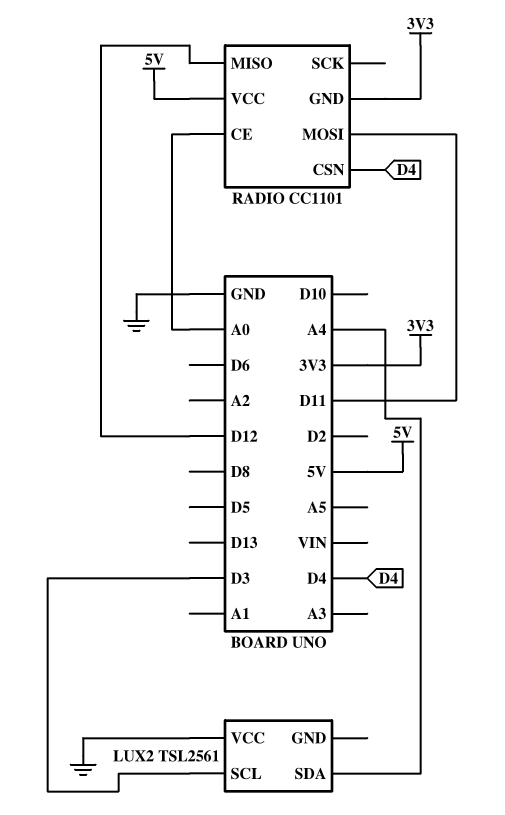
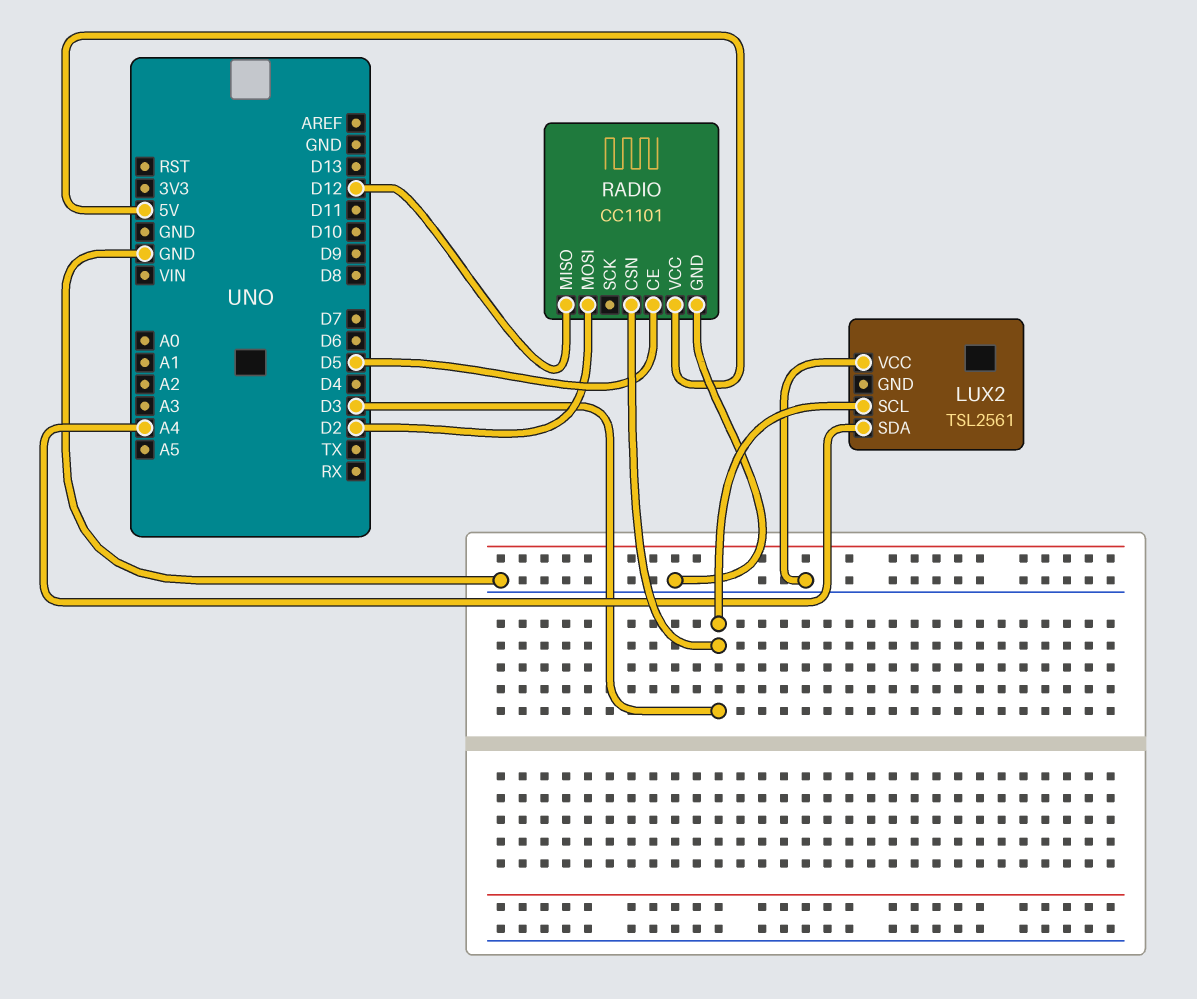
RADIO pin CE: A0 -> D5
RADIO pin CSN: D4 -> D3
RADIO pin GND: 3V3 -> GND
RADIO pin MOSI: D11 -> D2

